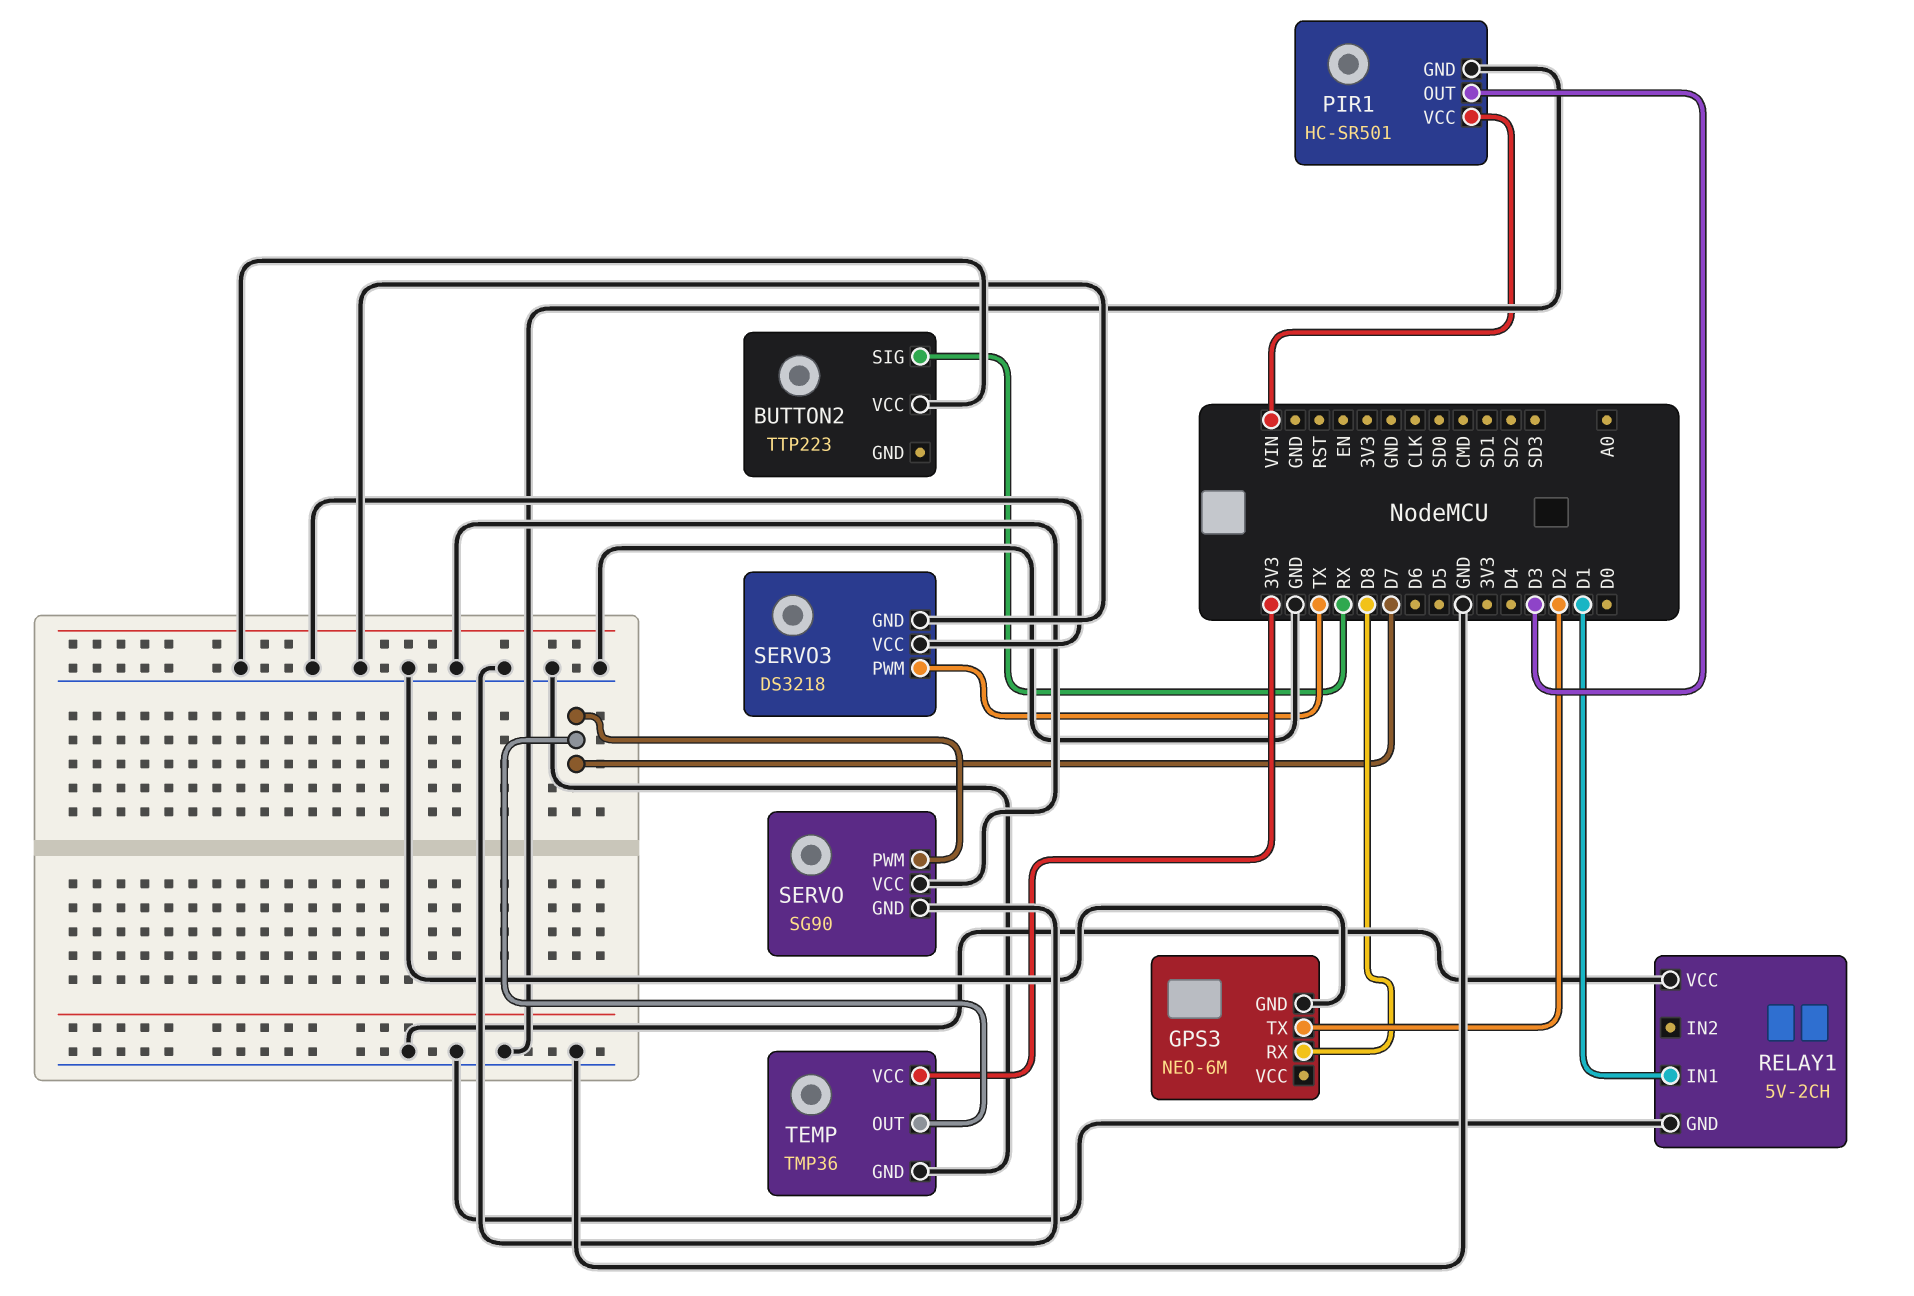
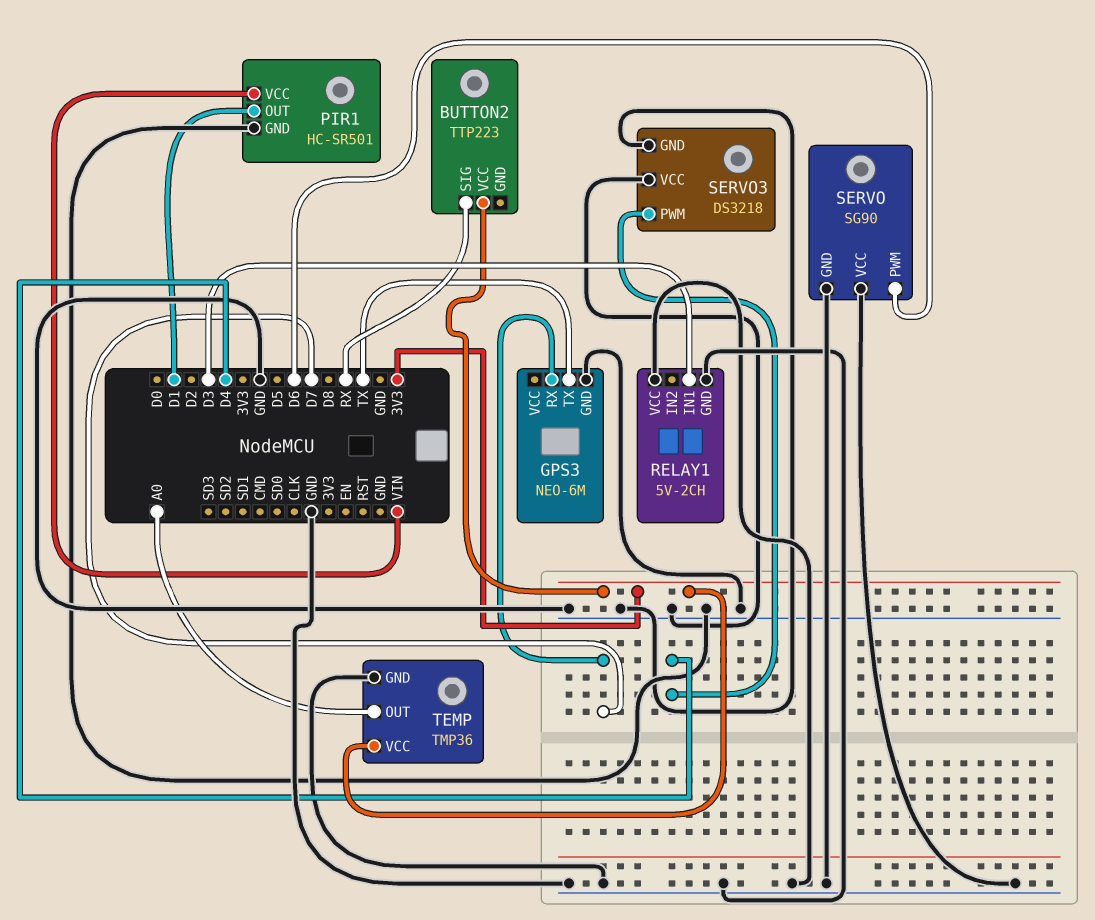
BUTTON2 pin VCC: GND -> 3V3
GPS3 pin RX: D8 -> D7
GPS3 pin TX: D2 -> TX
PIR1 pin OUT: D3 -> D1
RELAY1 pin IN1: D1 -> D3
SERVO pin PWM: D7 -> D6
SERVO3 pin PWM: TX -> D4
TEMP pin OUT: D7 -> A0

